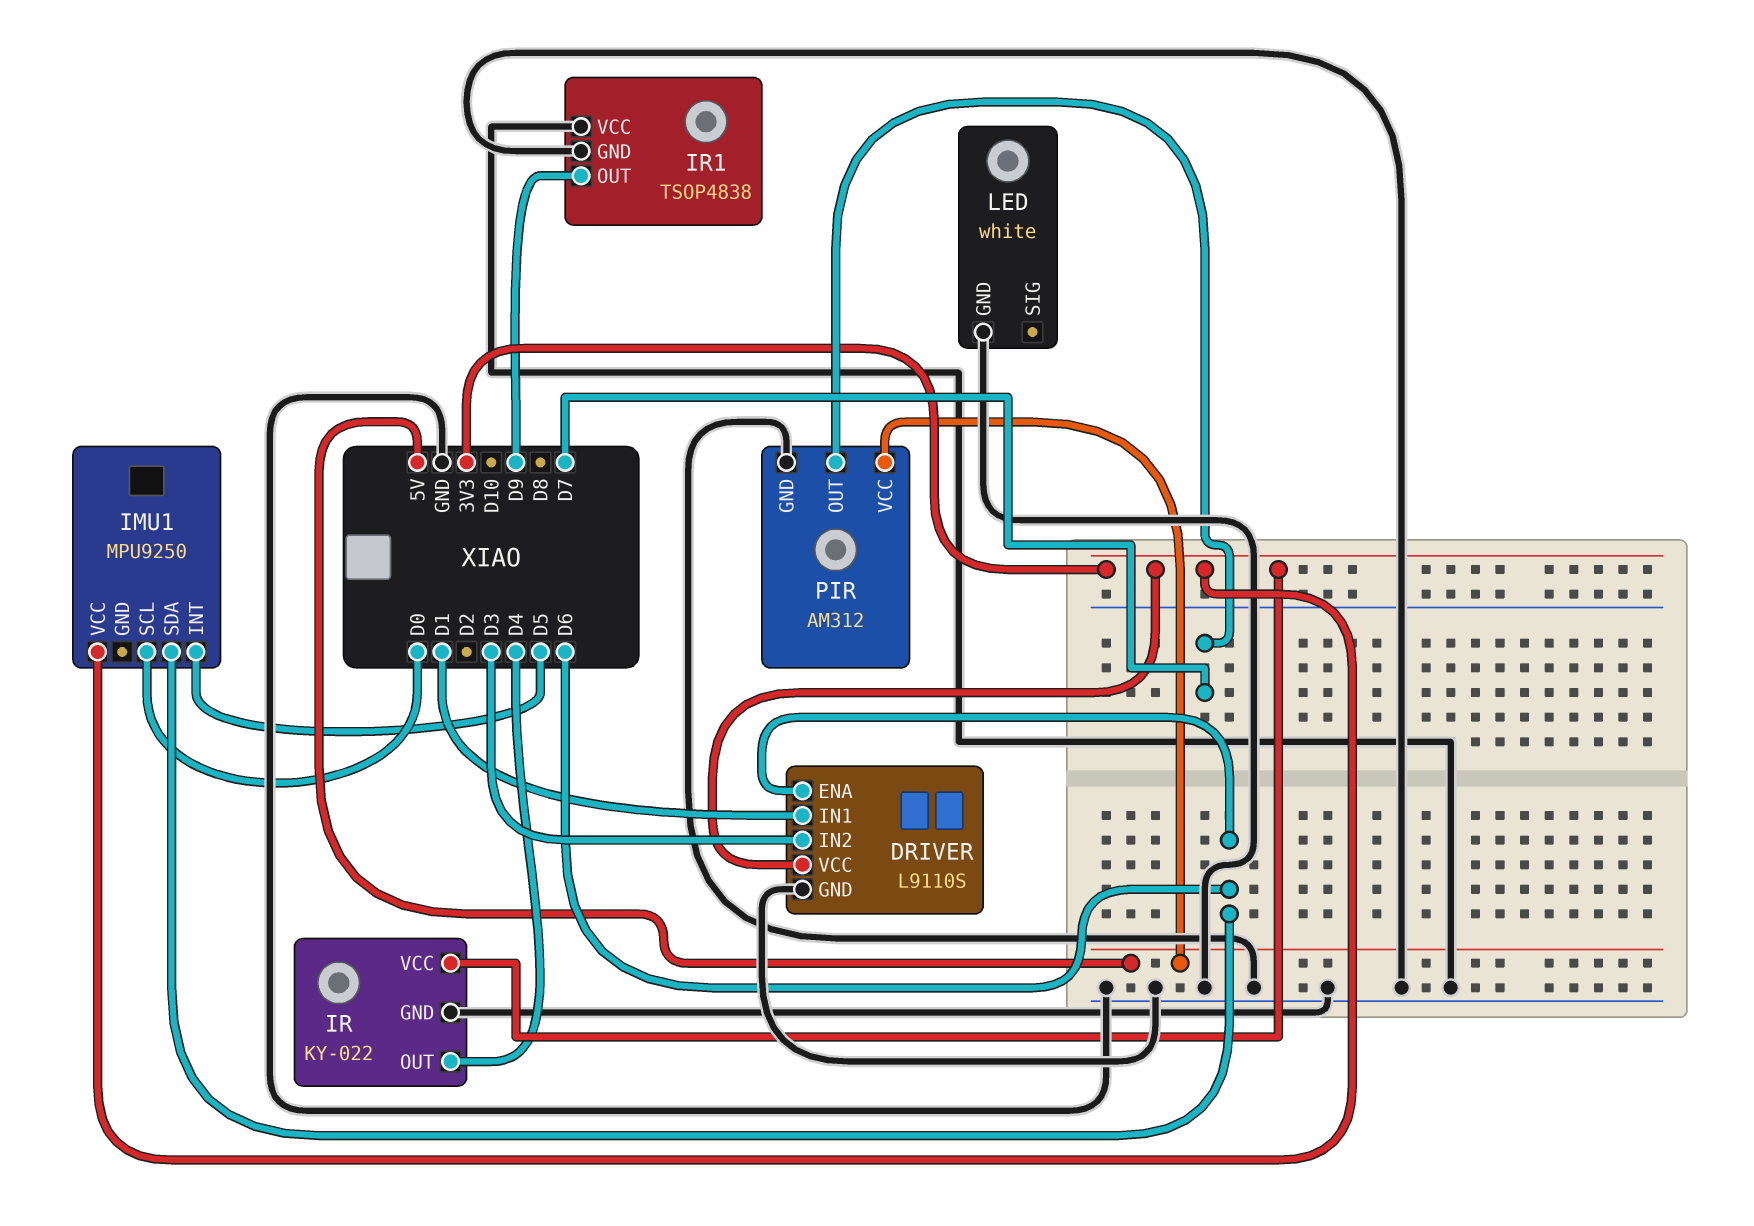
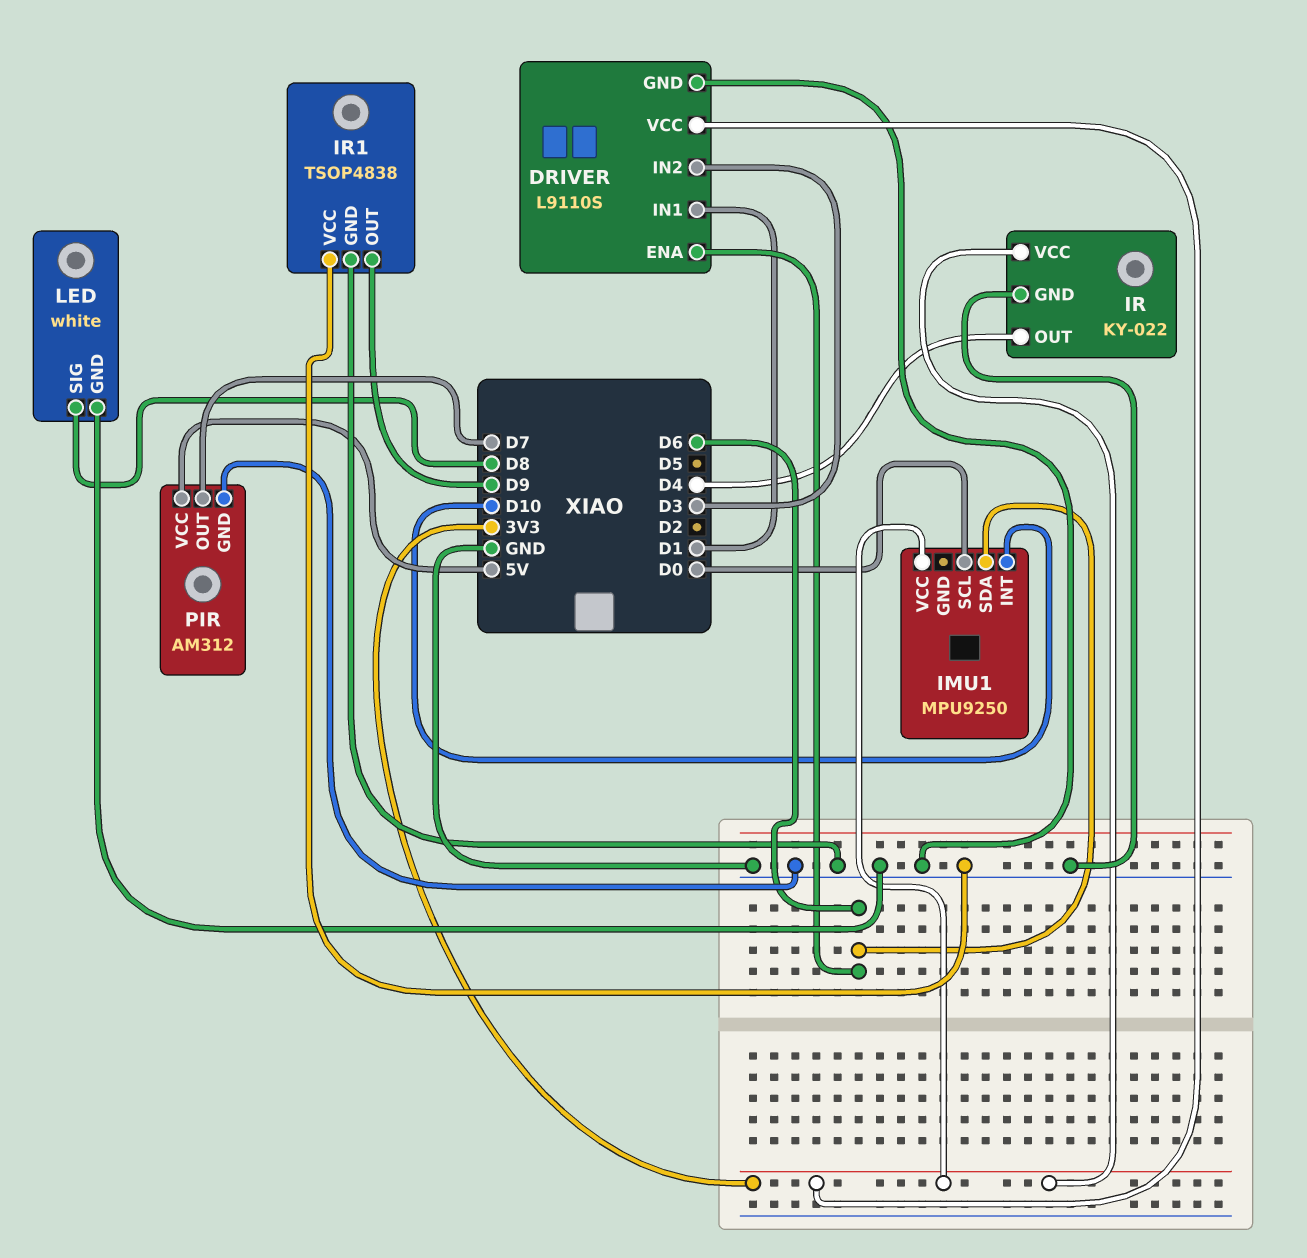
IMU1 pin INT: D5 -> D10
LED pin SIG: none -> D8

